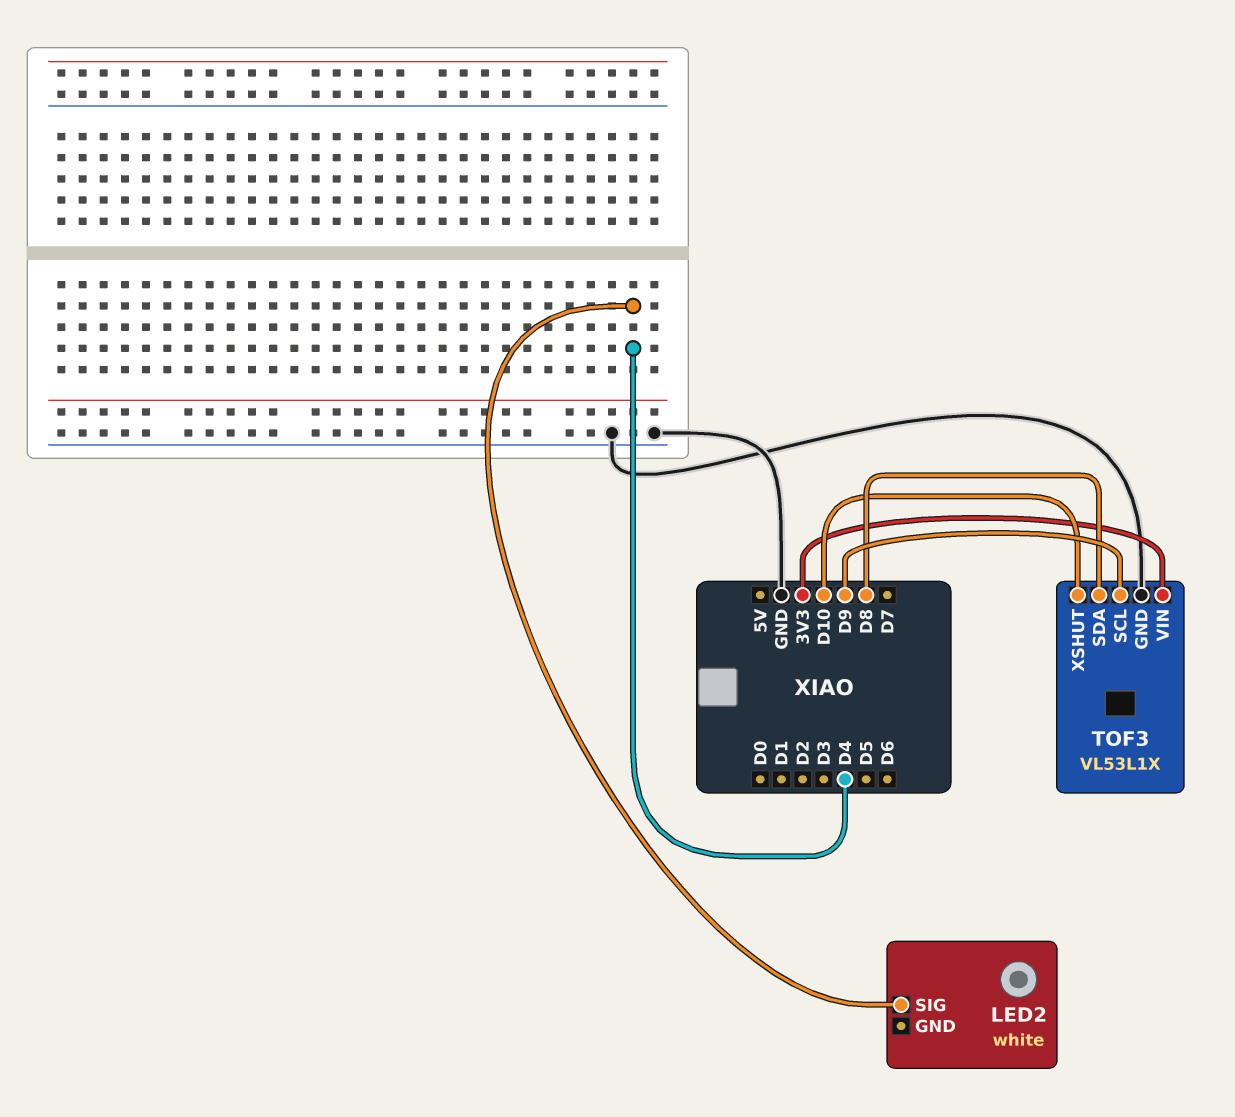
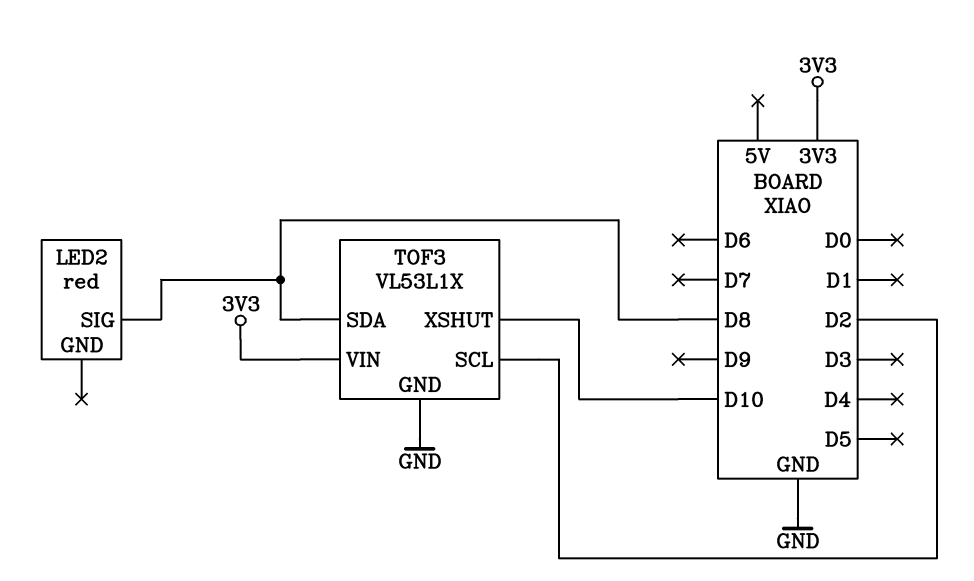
LED2: white -> red
LED2 pin SIG: D4 -> D8
TOF3 pin SCL: D9 -> D2

